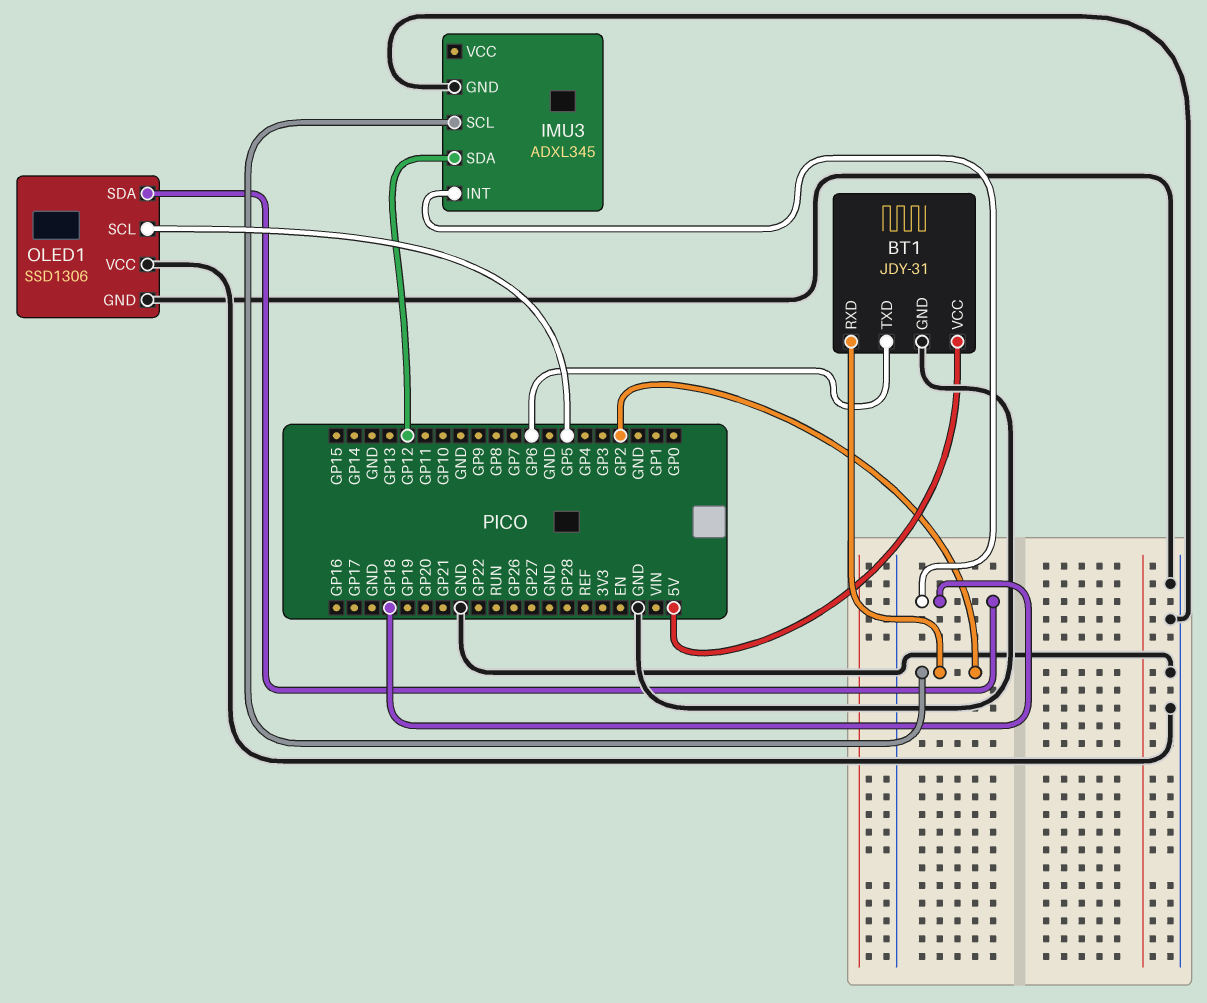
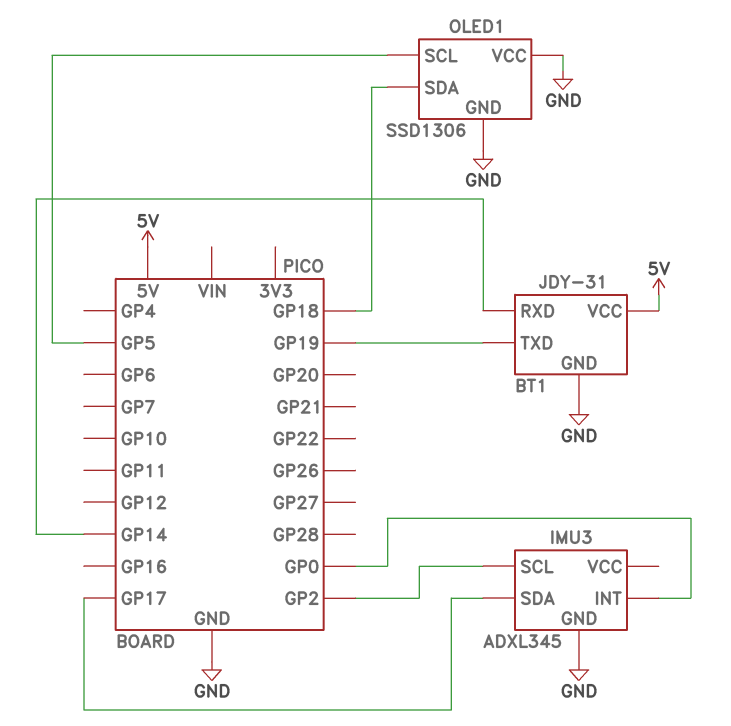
BT1 pin RXD: GP2 -> GP14
BT1 pin TXD: GP6 -> GP19
IMU3 pin INT: GP18 -> GP0
IMU3 pin SDA: GP12 -> GP17

